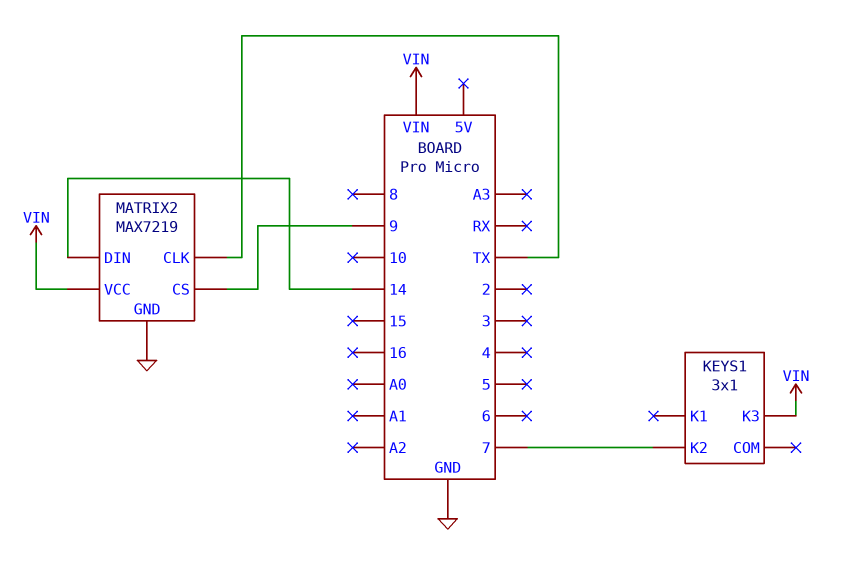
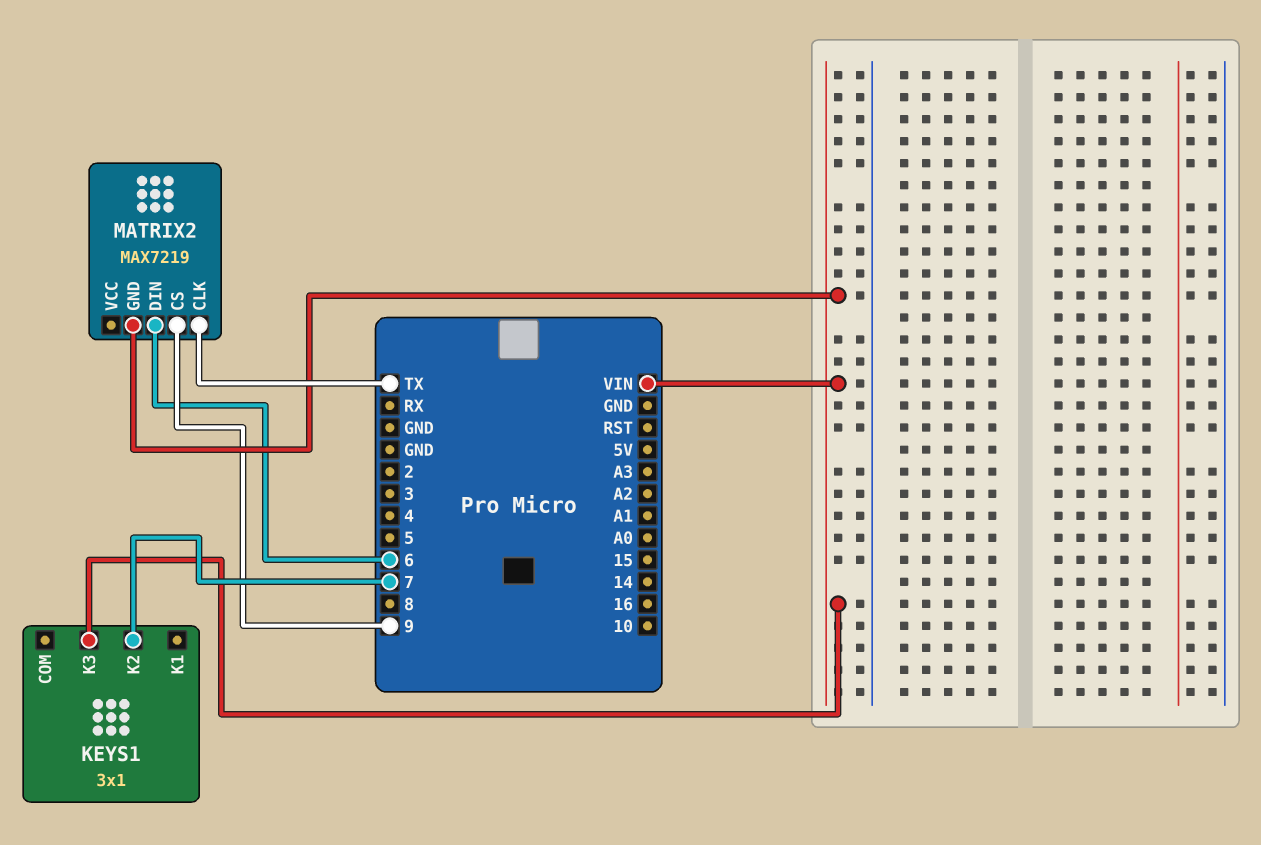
MATRIX2 pin DIN: 14 -> 6
MATRIX2 pin GND: GND -> VIN
MATRIX2 pin VCC: VIN -> none

